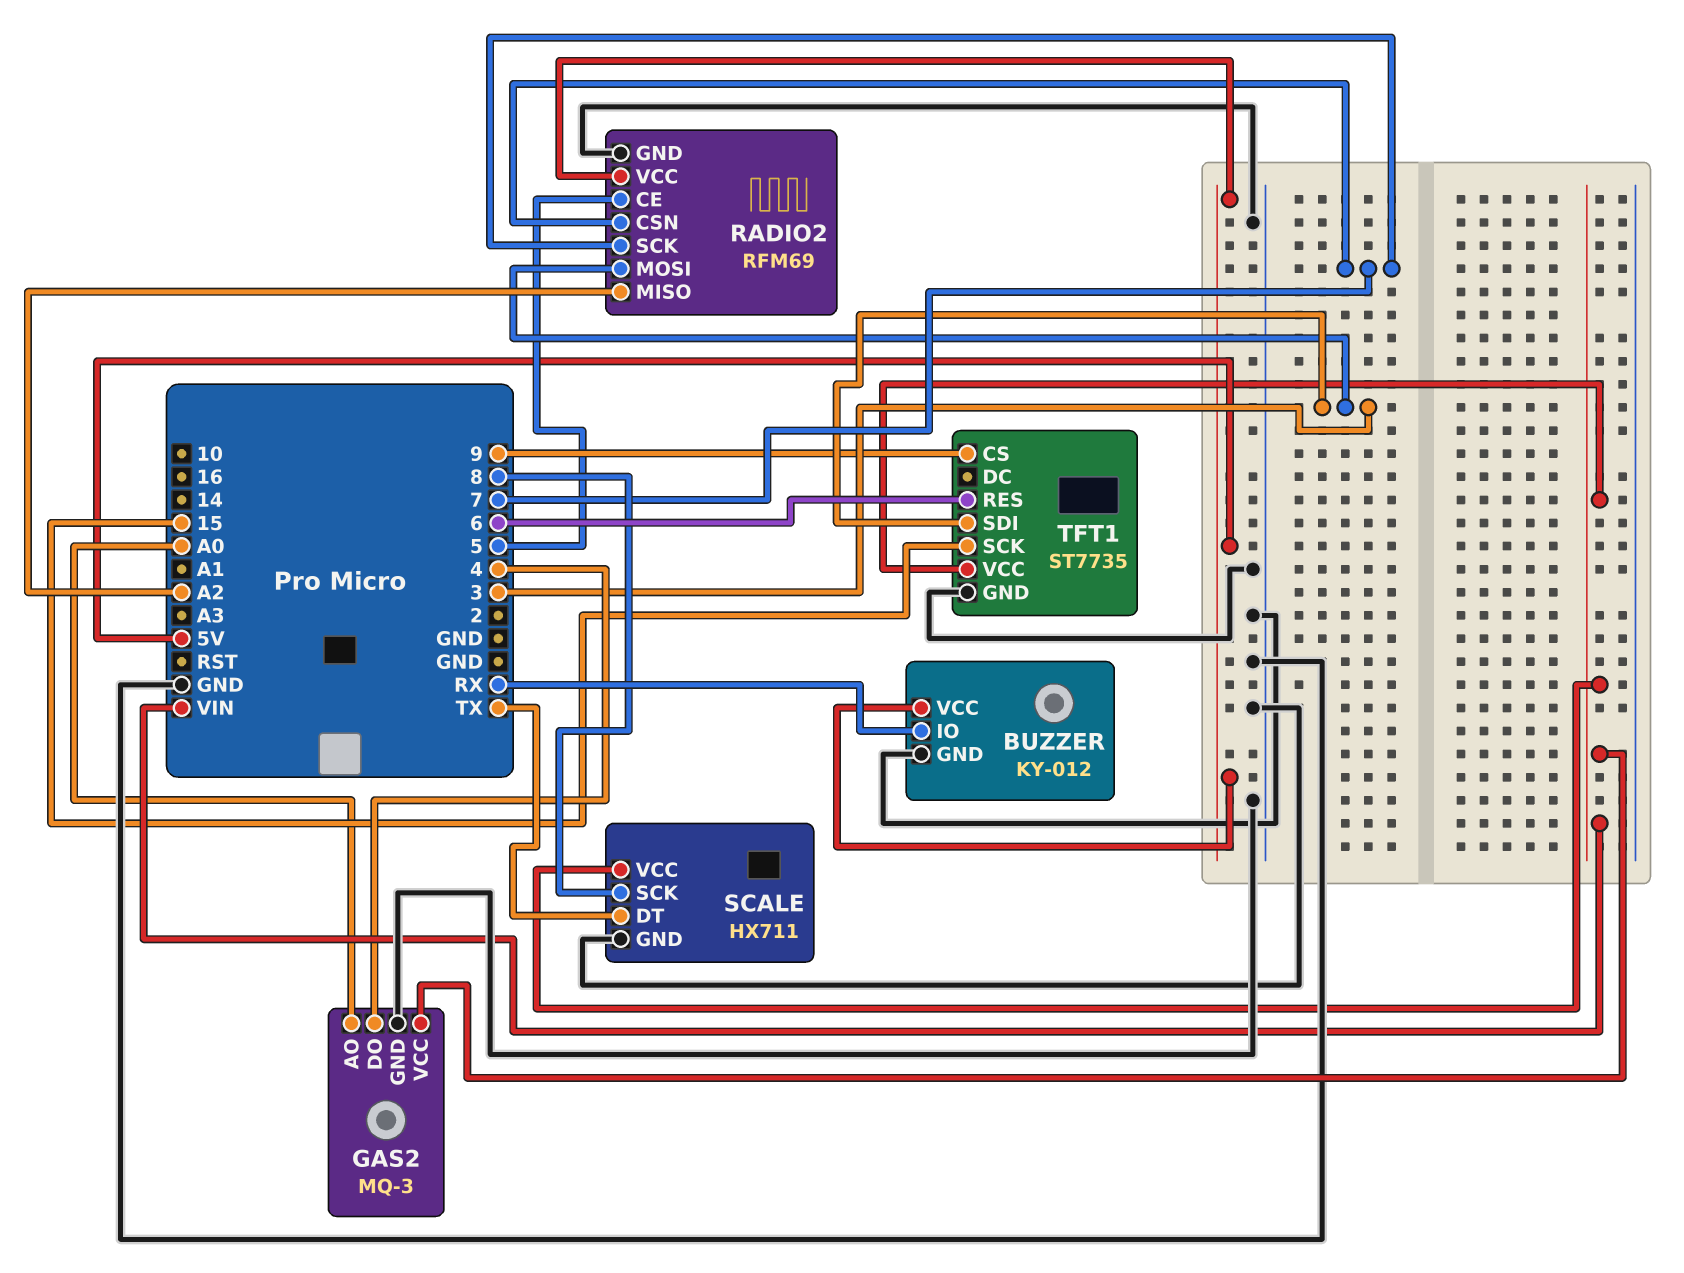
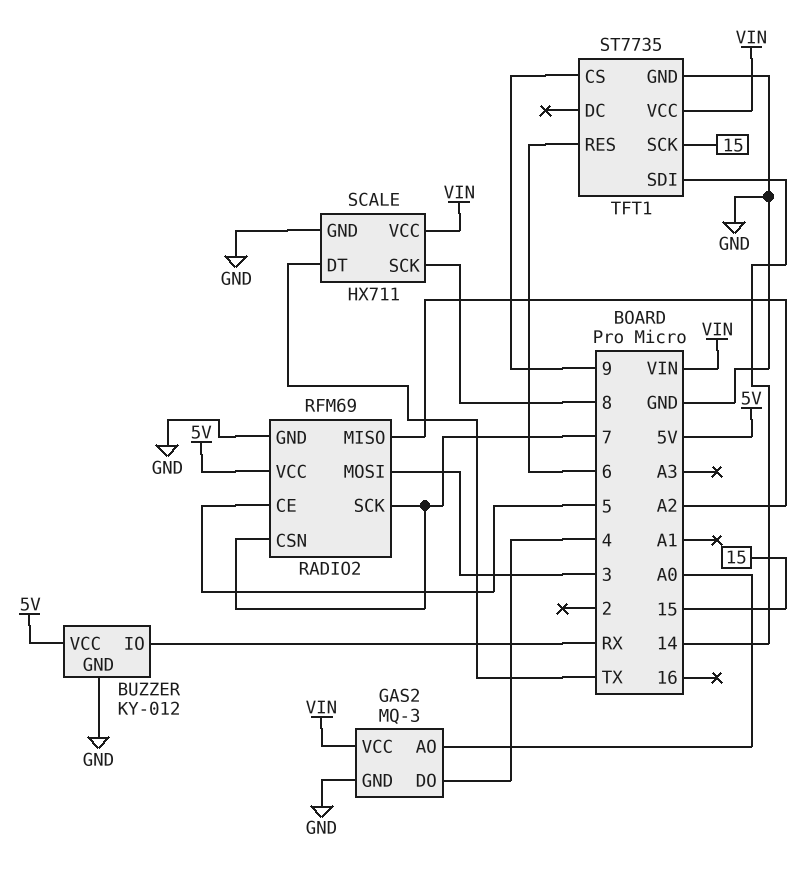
TFT1 pin SDI: 3 -> 14

